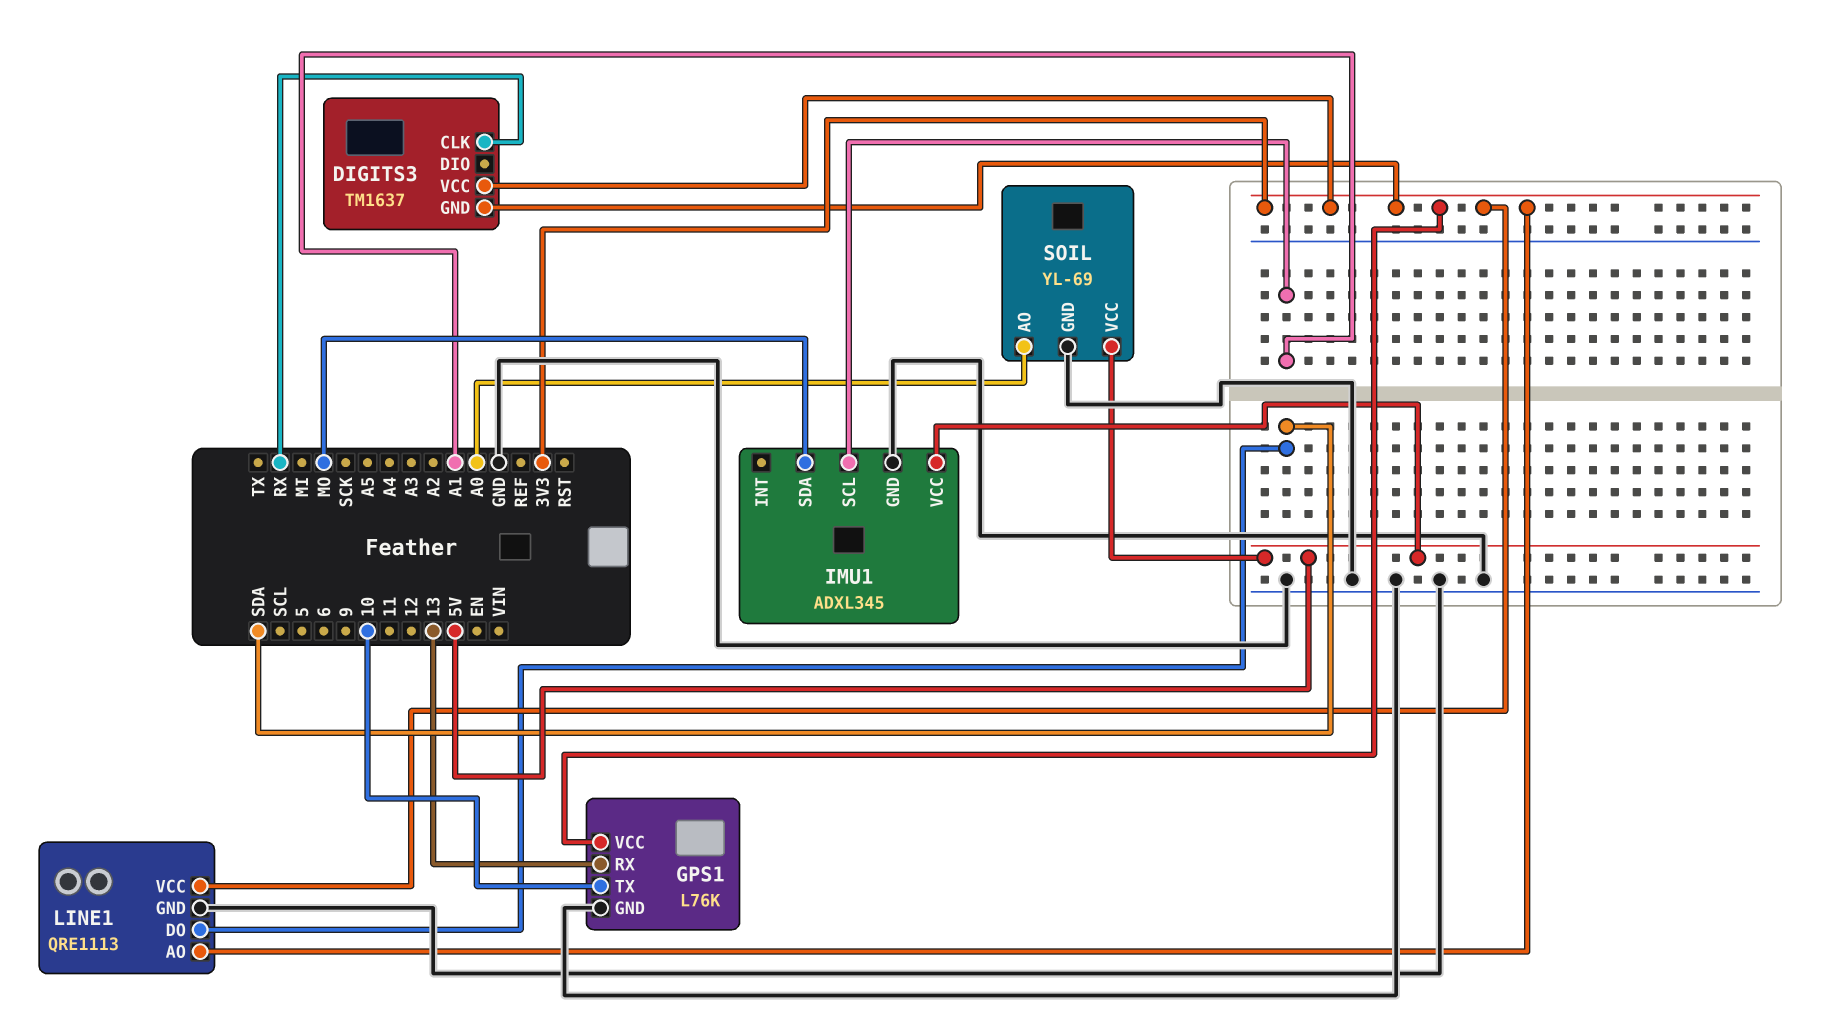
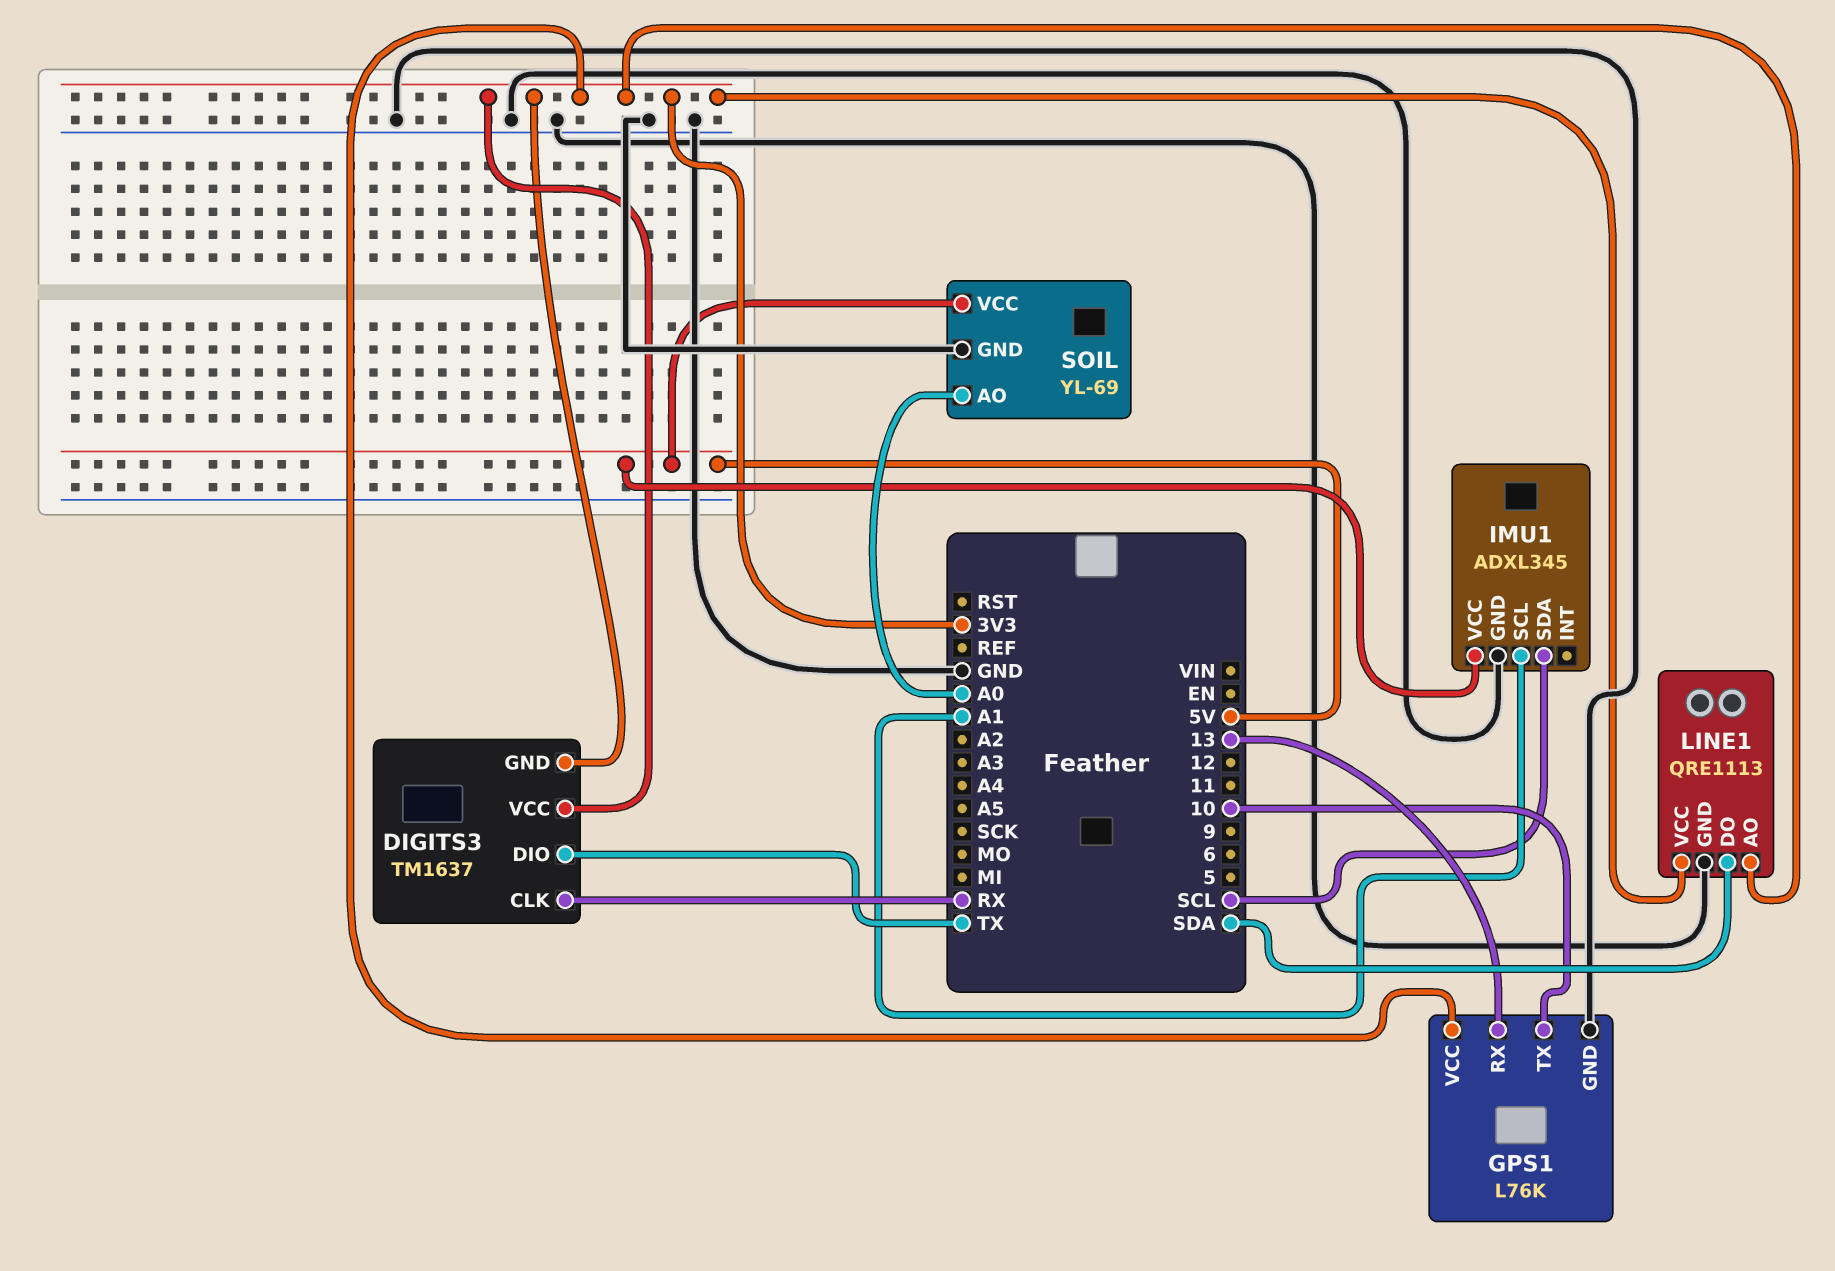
DIGITS3 pin DIO: none -> TX
IMU1 pin SDA: MO -> SCL

